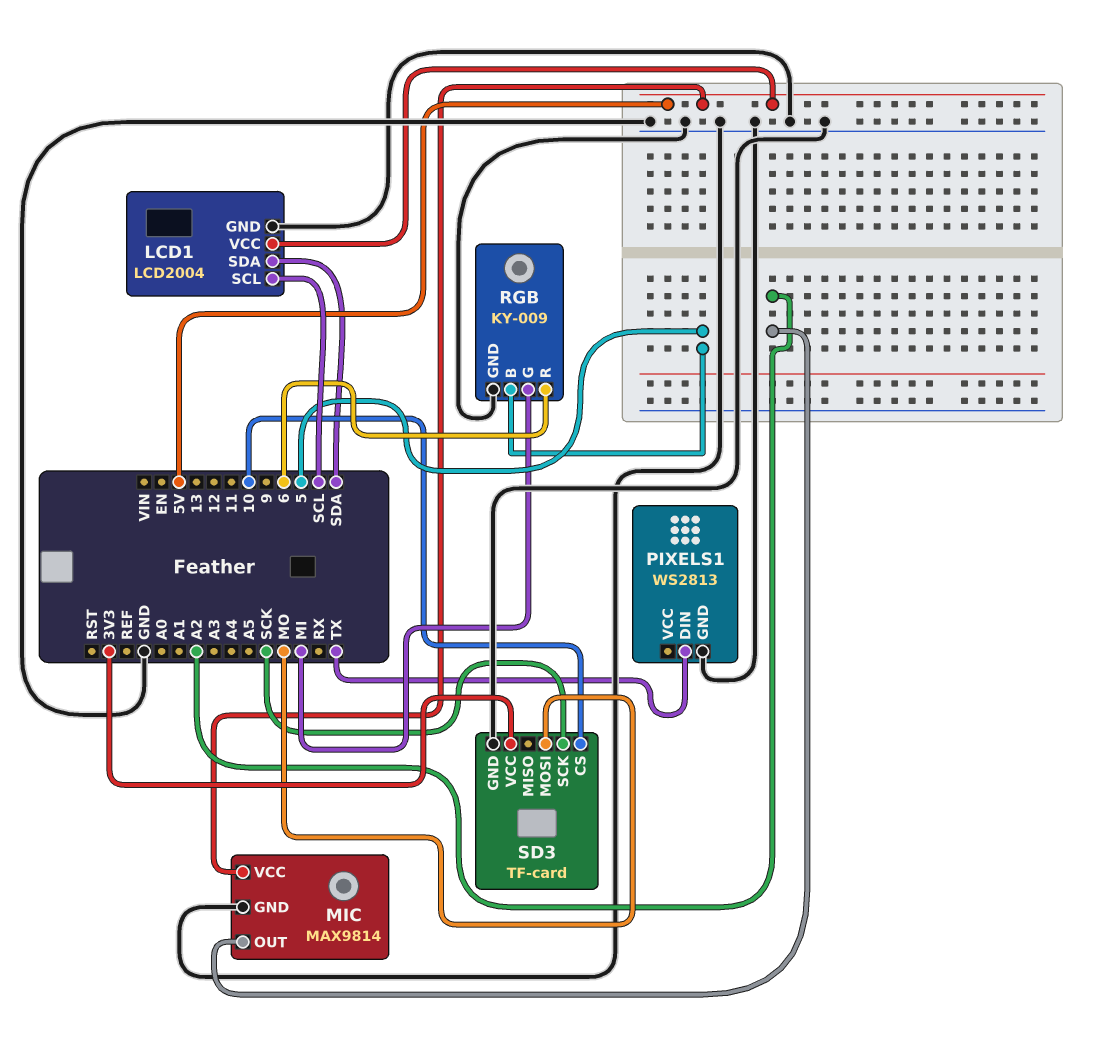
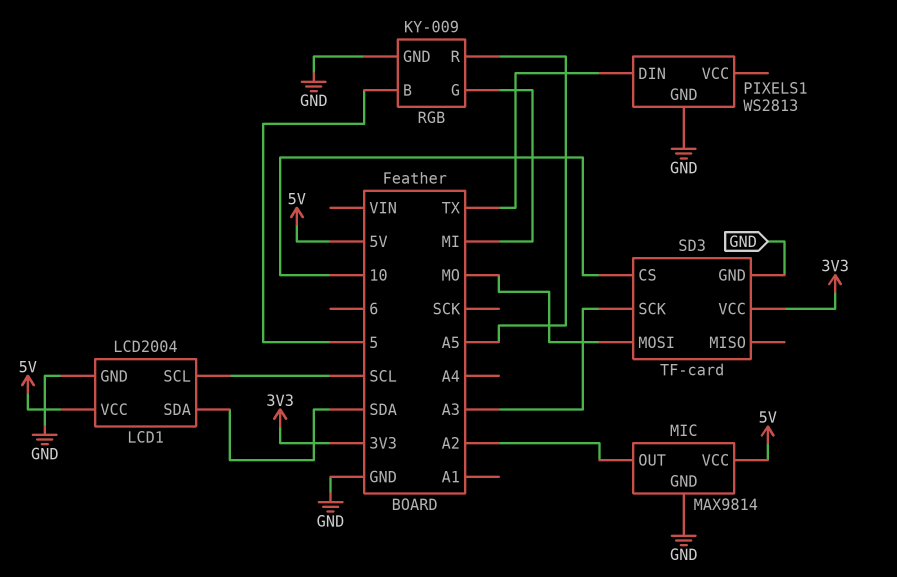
RGB pin R: 6 -> A5
SD3 pin SCK: SCK -> A3

